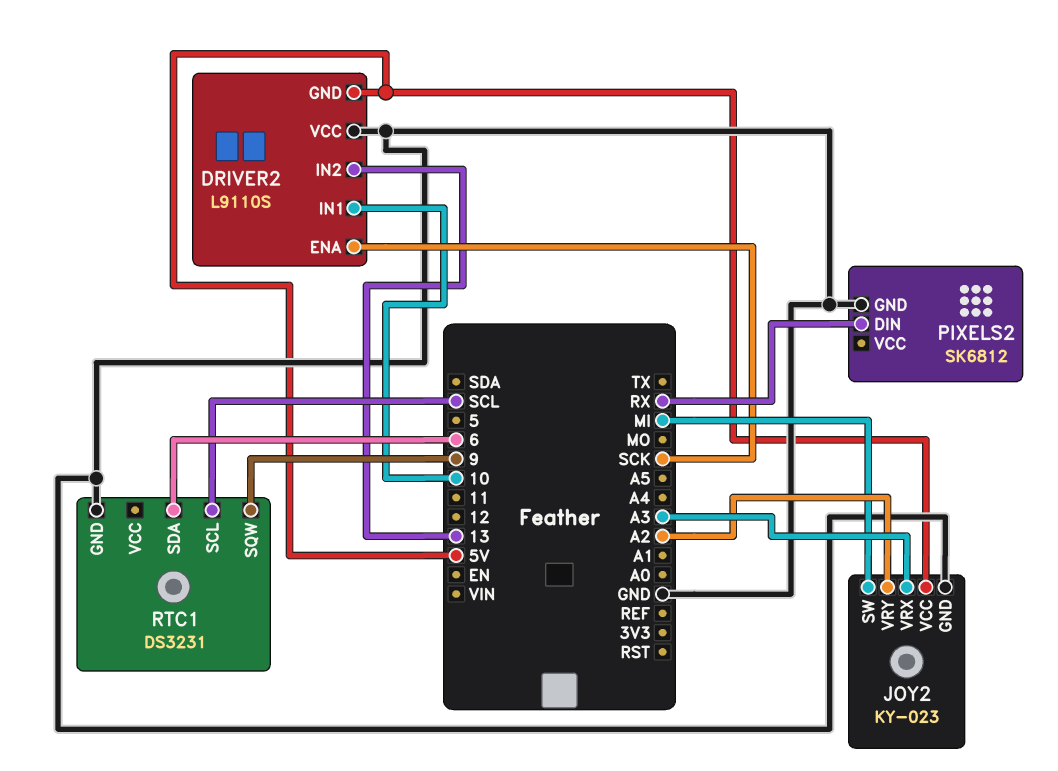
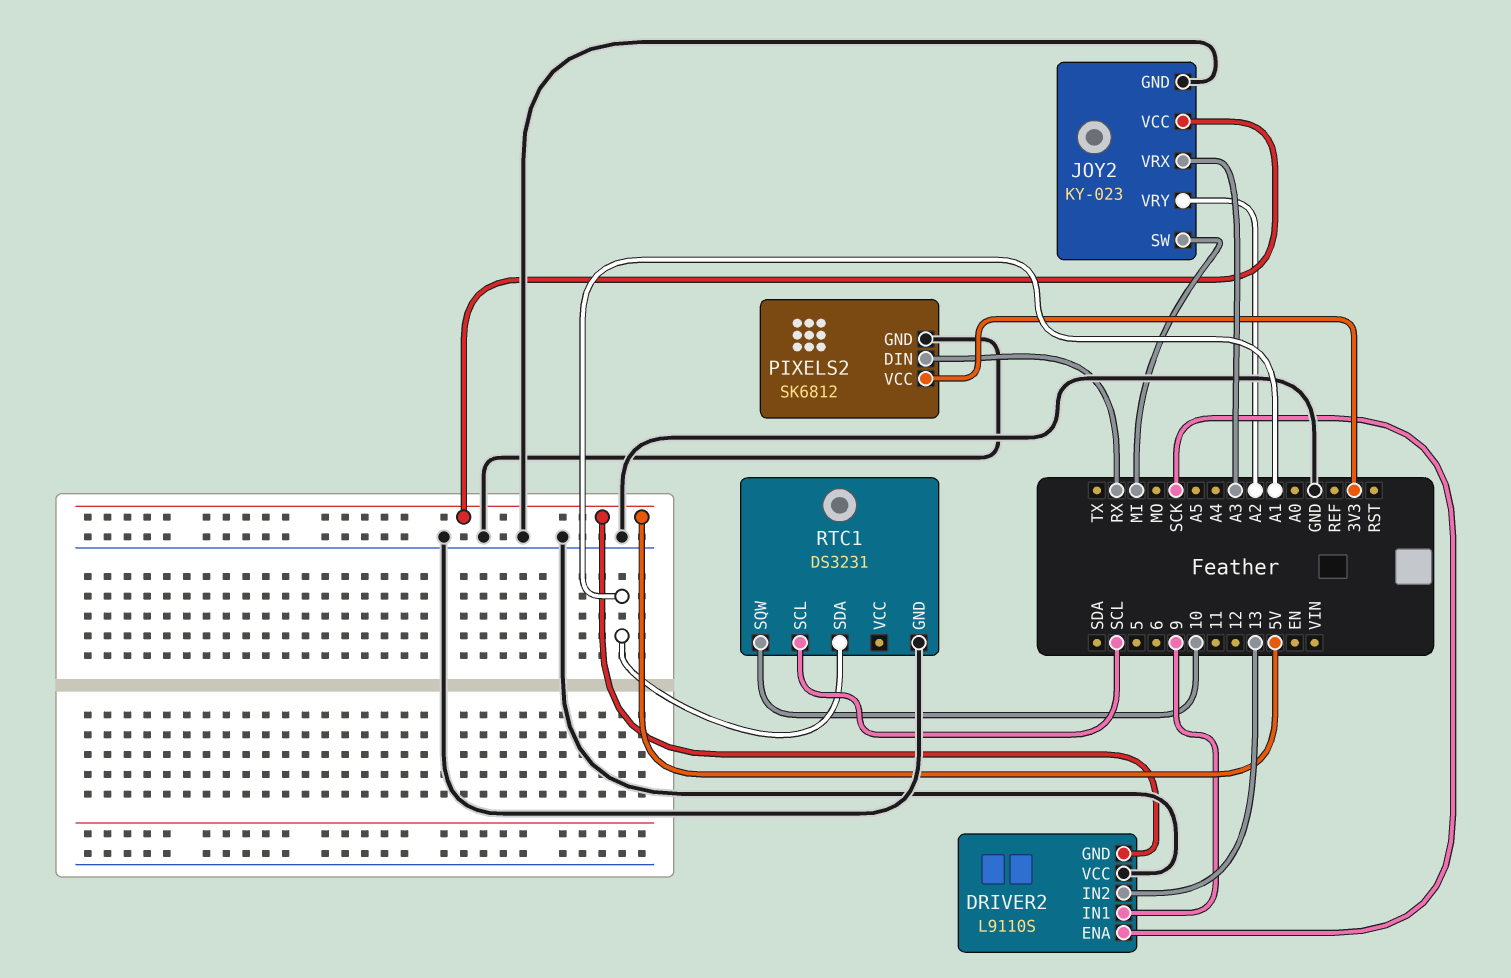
DRIVER2 pin IN1: 10 -> 9
PIXELS2 pin VCC: none -> 3V3
RTC1 pin SDA: 6 -> A1
RTC1 pin SQW: 9 -> 10

